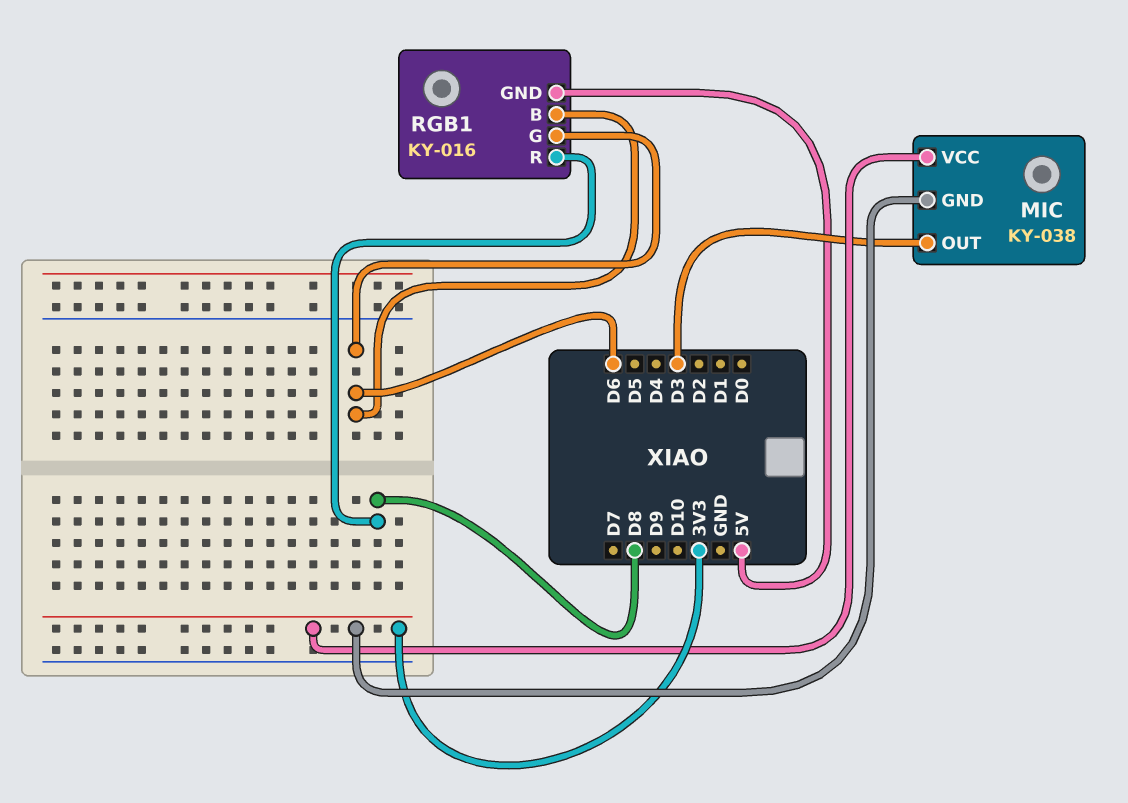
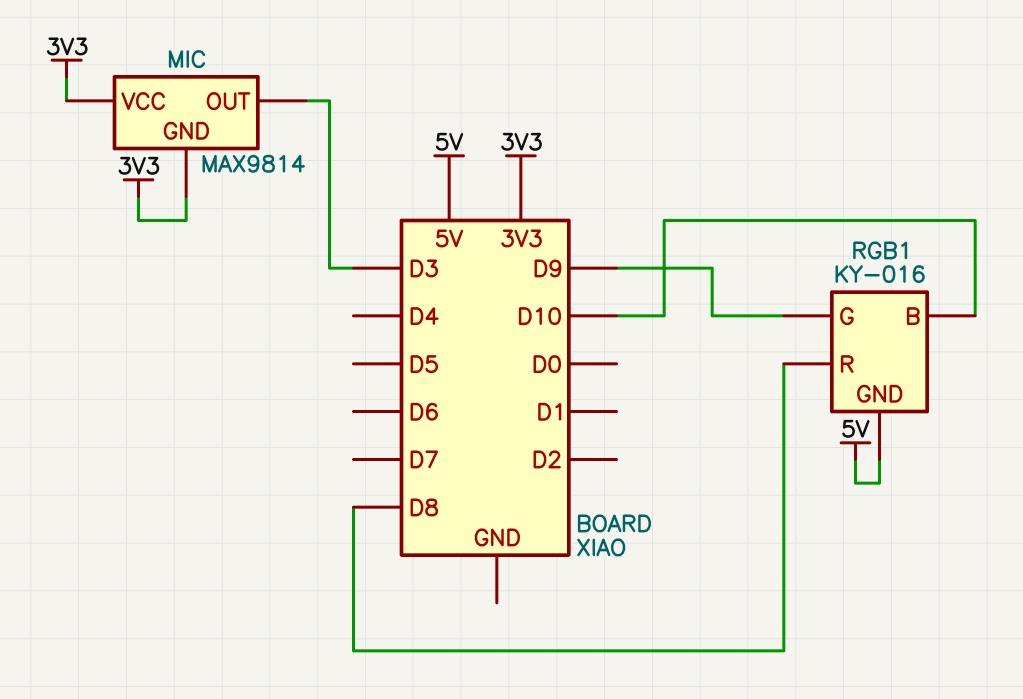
MIC: KY-038 -> MAX9814
RGB1 pin B: D6 -> D10
RGB1 pin G: D6 -> D9

